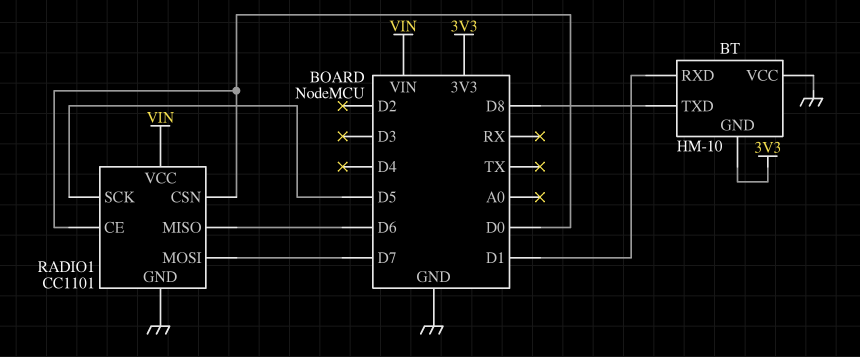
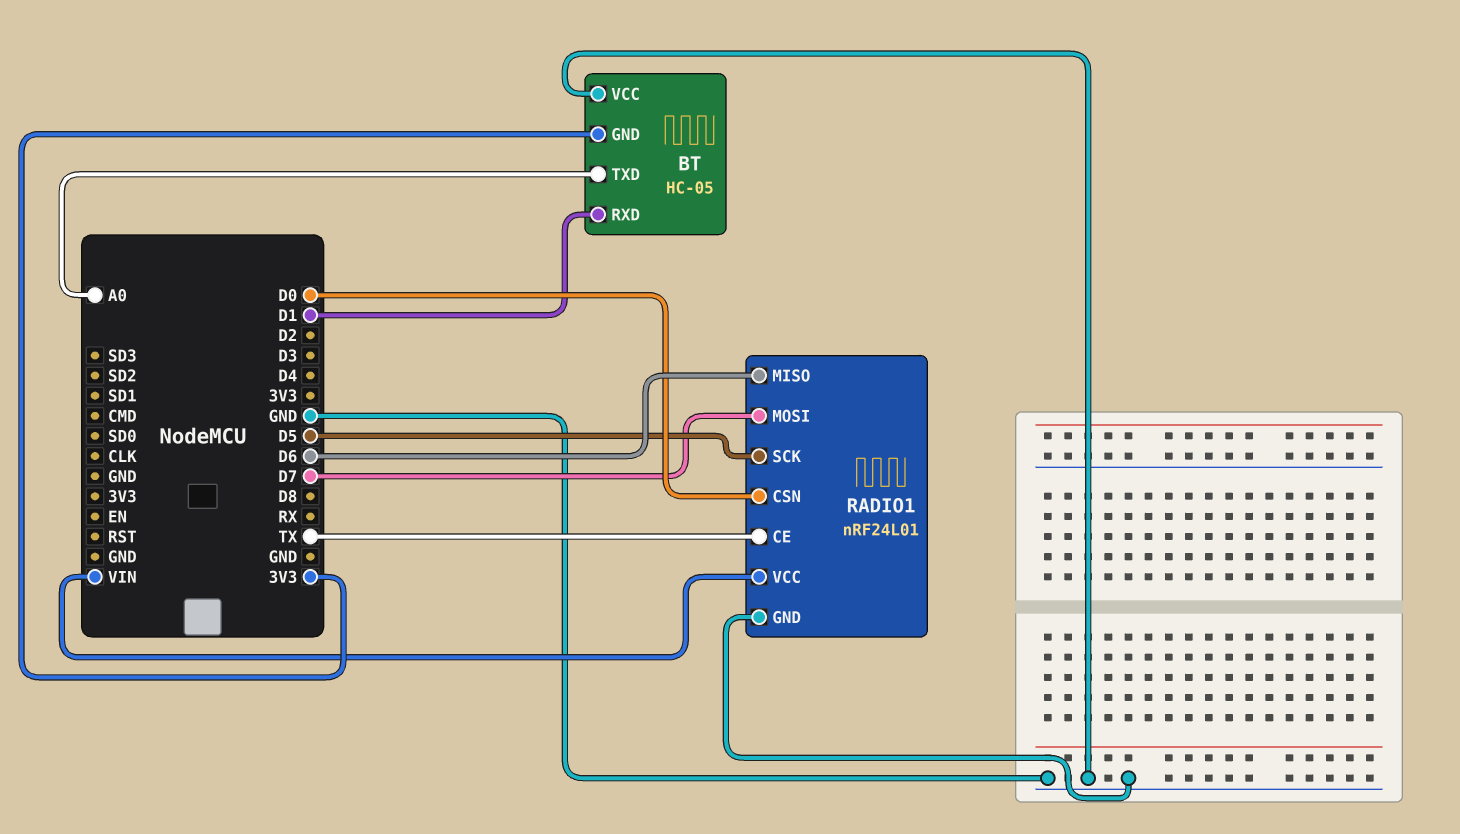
BT: HM-10 -> HC-05
BT pin TXD: D8 -> A0
RADIO1: CC1101 -> nRF24L01
RADIO1 pin CE: D0 -> TX

